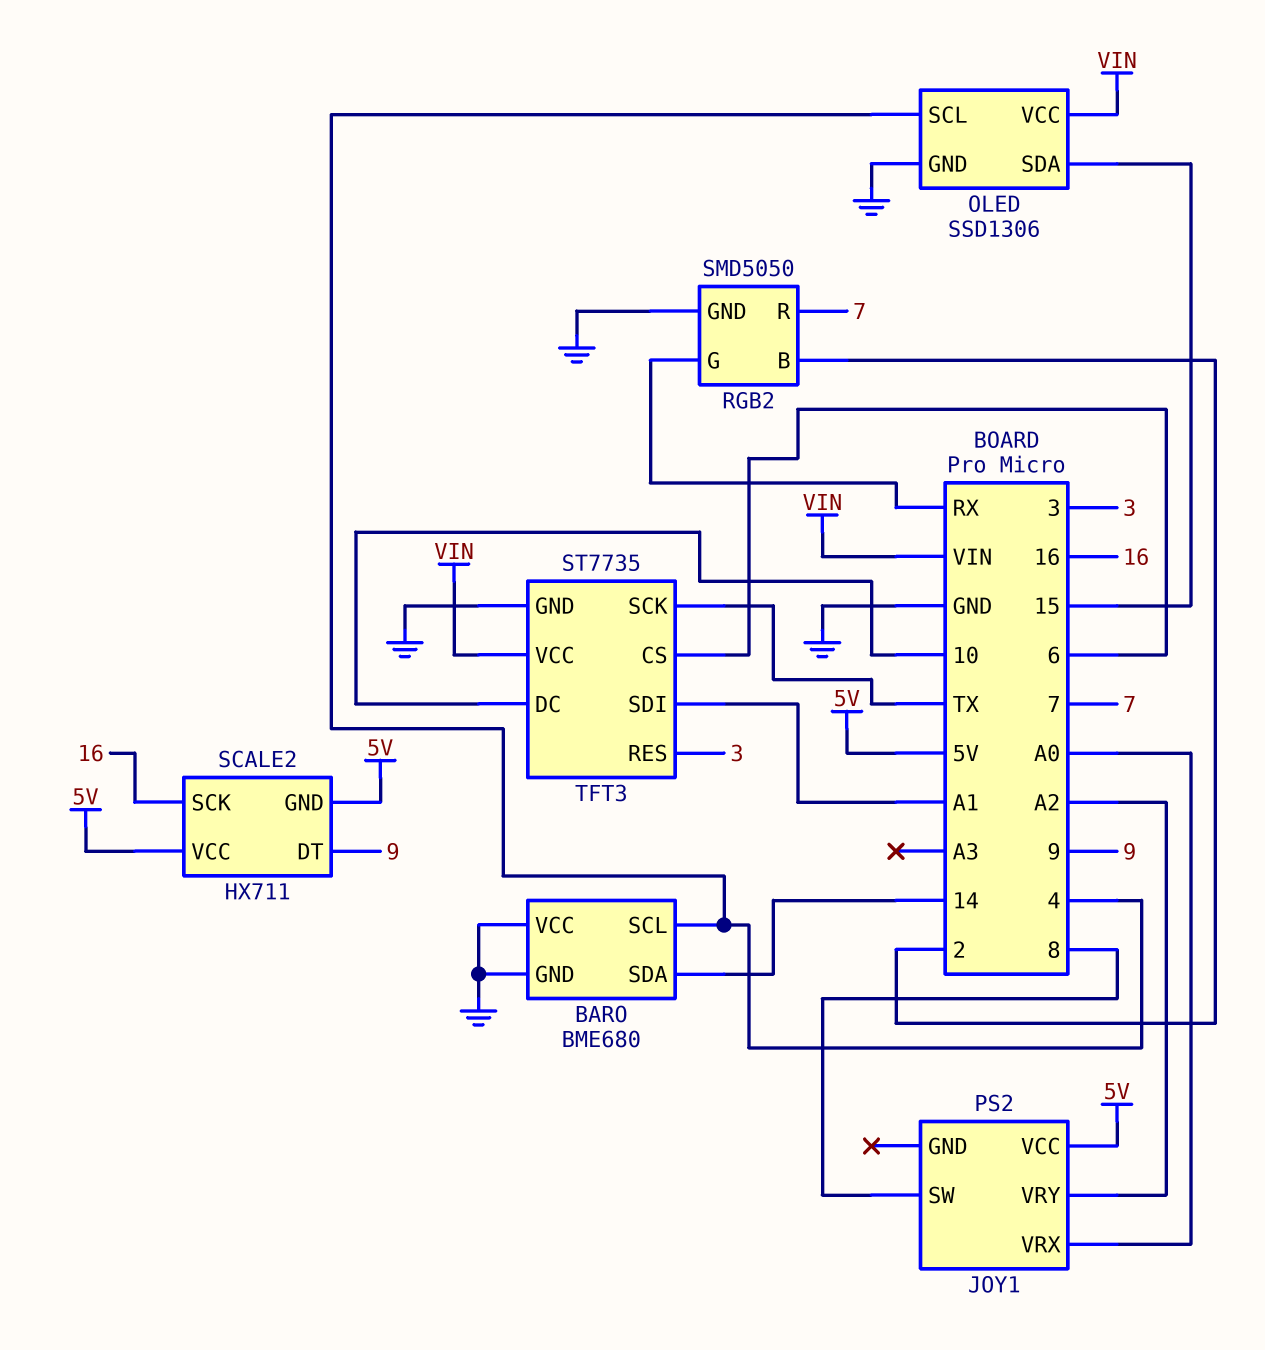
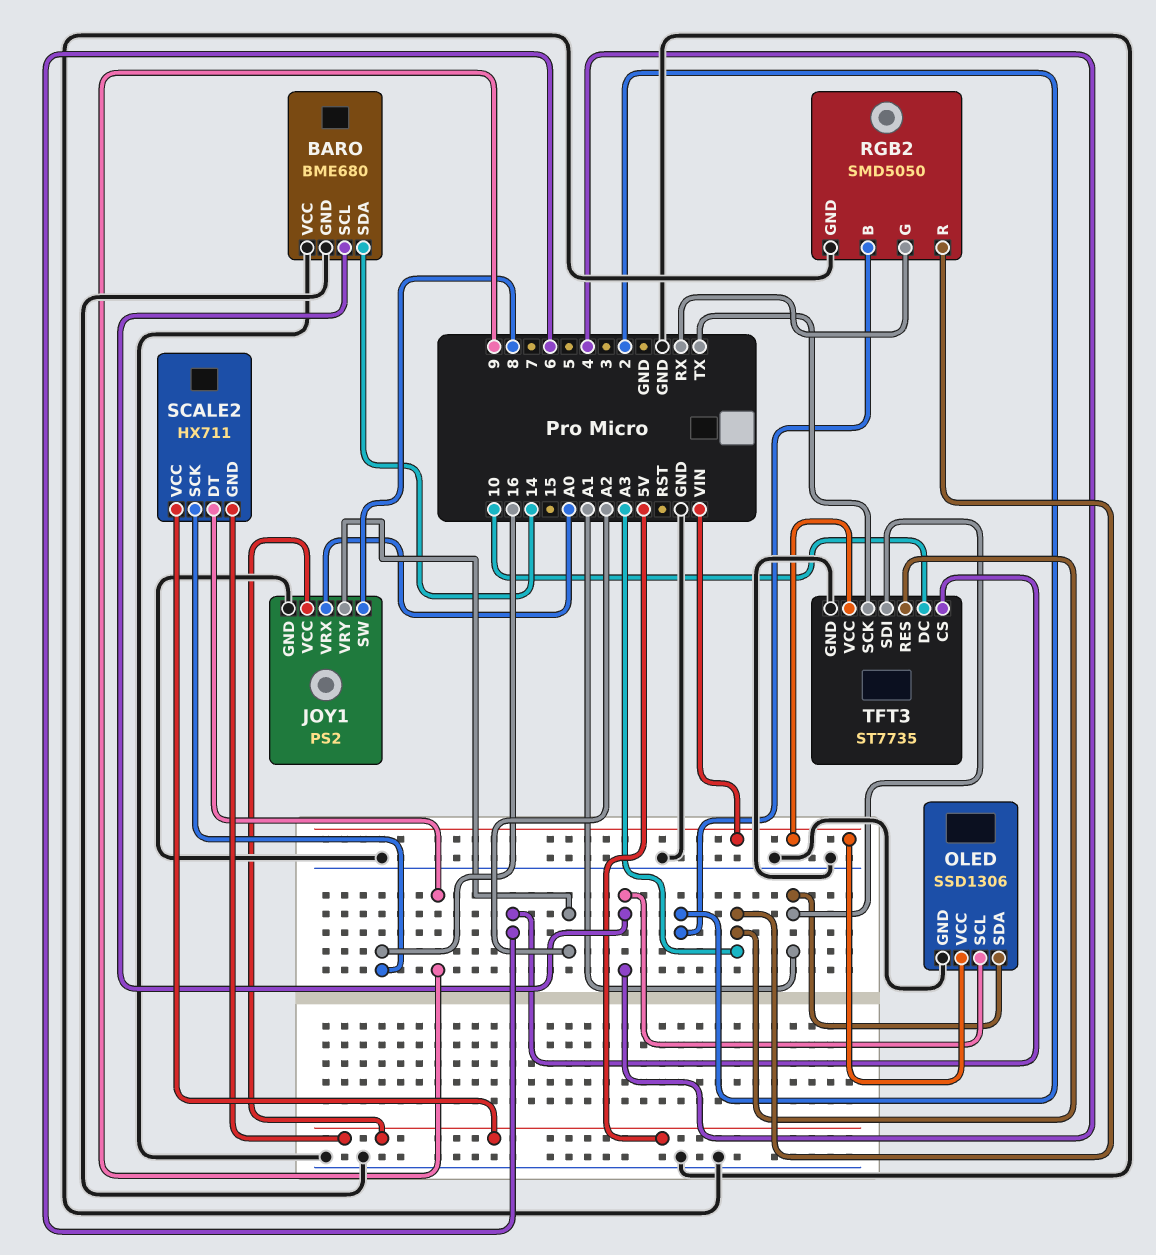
JOY1 pin GND: none -> GND
OLED pin SDA: 15 -> A1
RGB2 pin R: 7 -> A3
TFT3 pin RES: 3 -> A3

